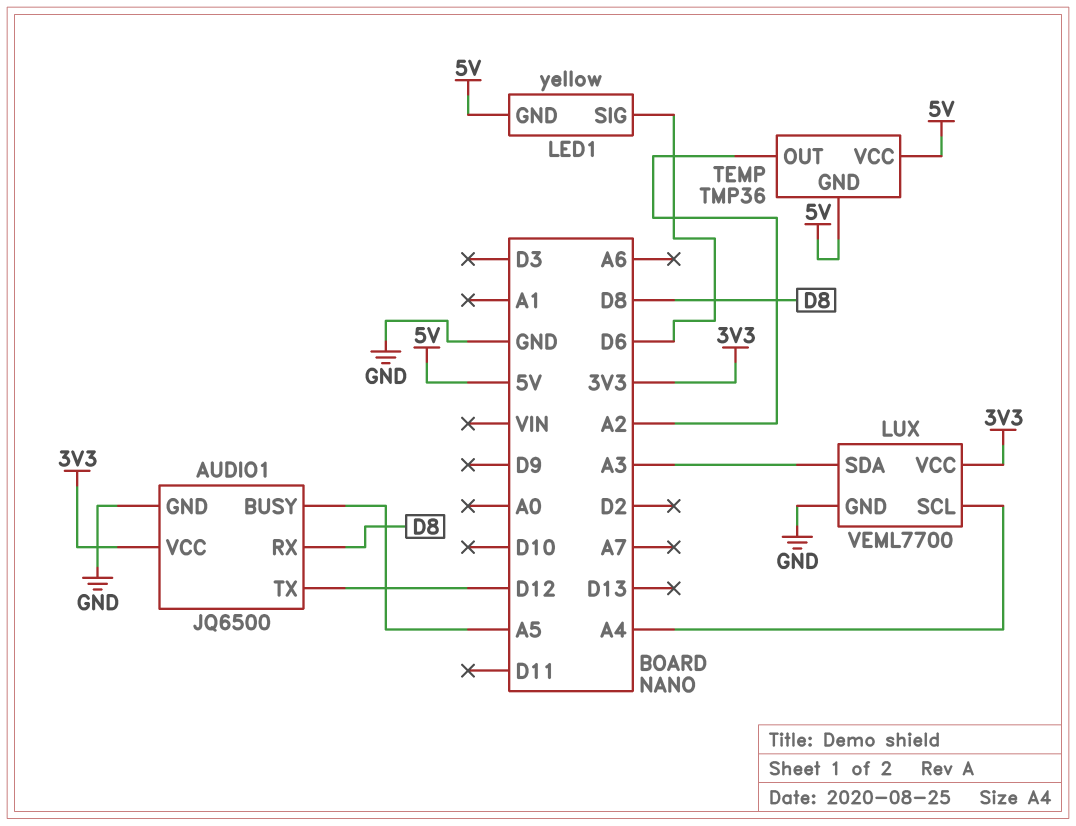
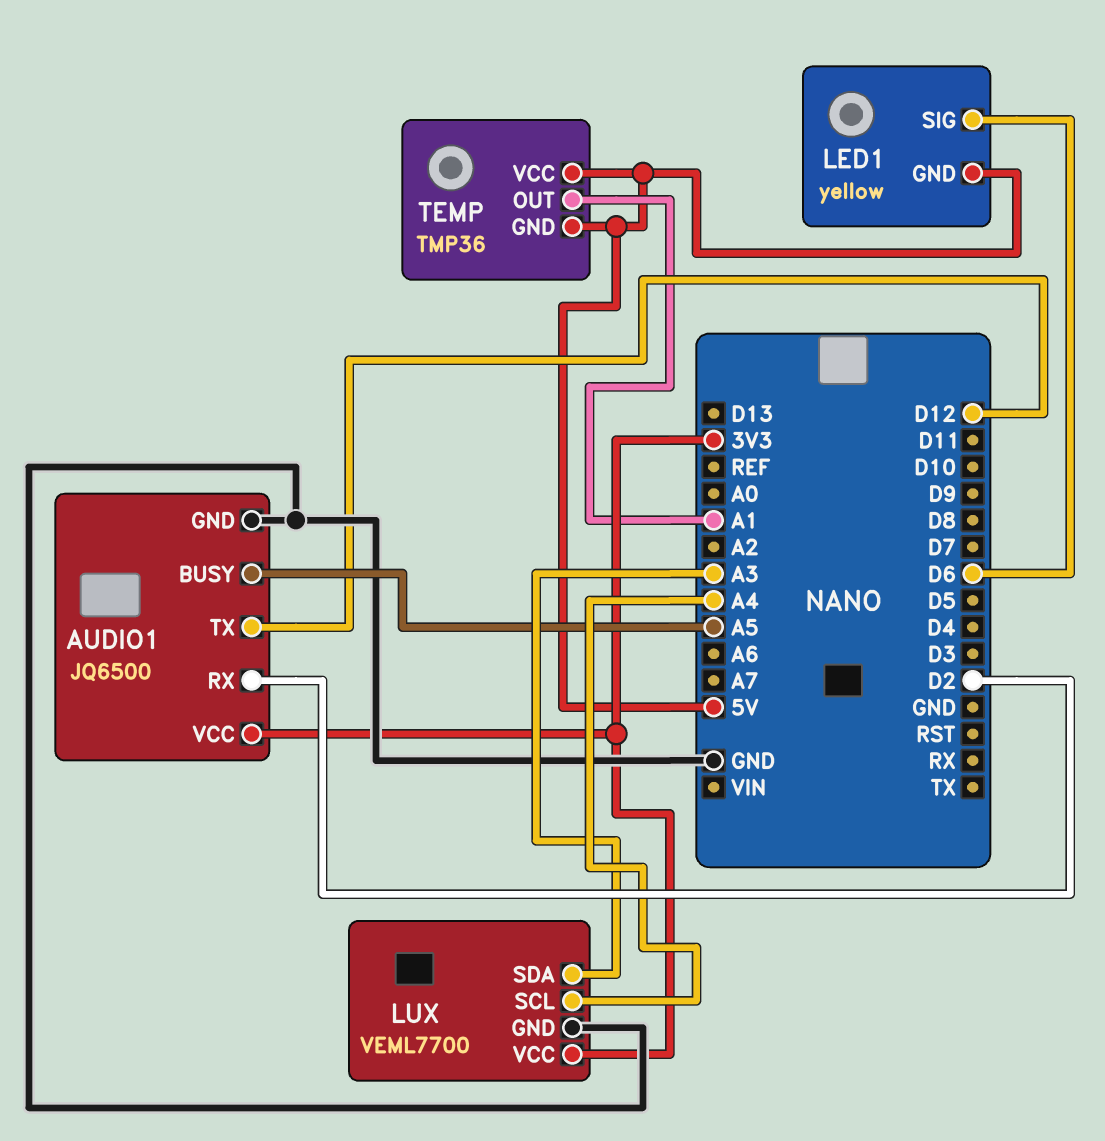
AUDIO1 pin RX: D8 -> D2
TEMP pin OUT: A2 -> A1

